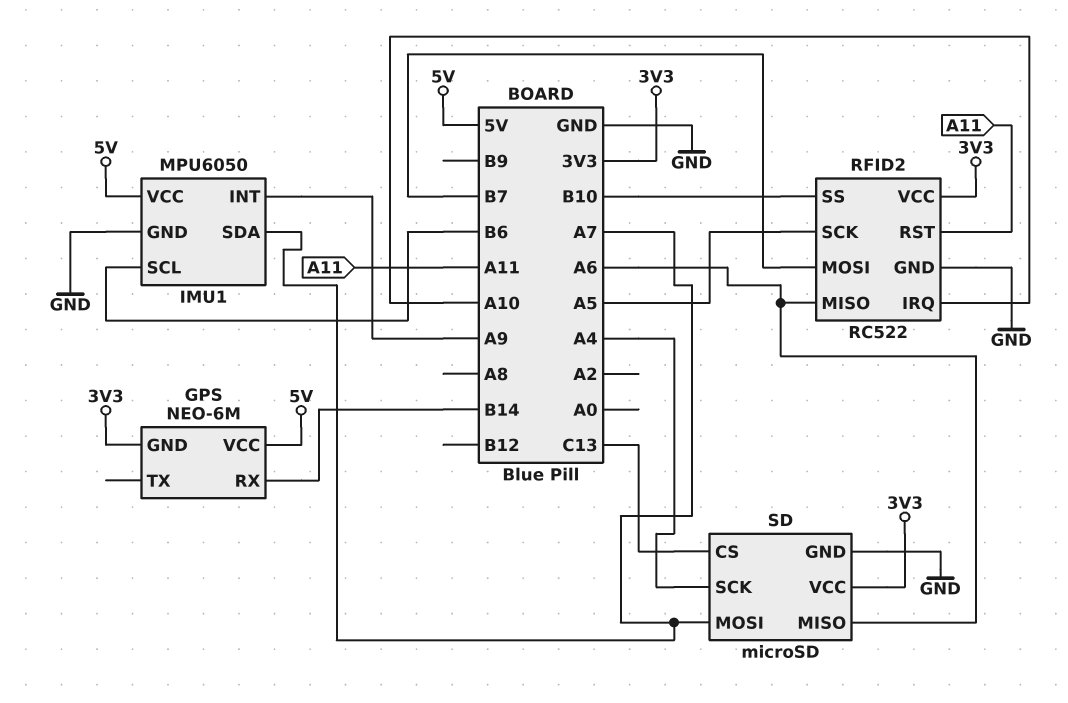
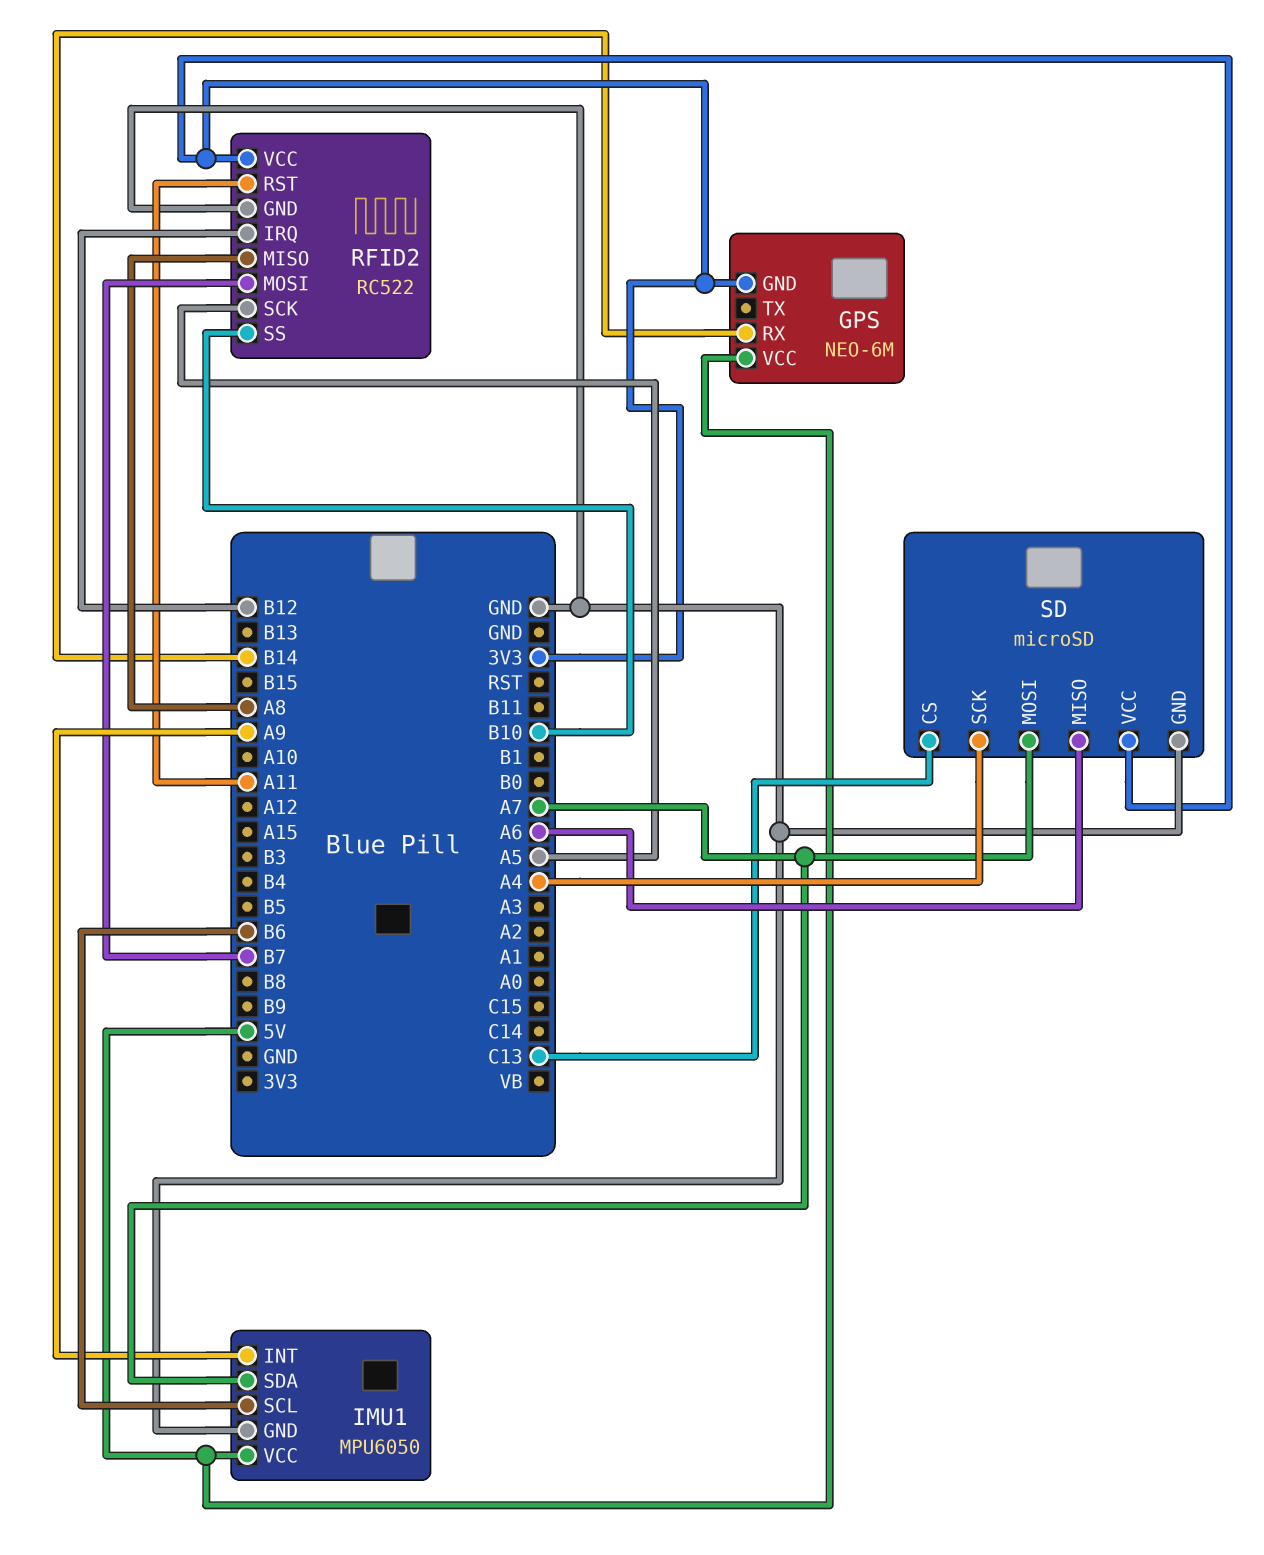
RFID2 pin IRQ: A10 -> B12
RFID2 pin MISO: A6 -> A8

